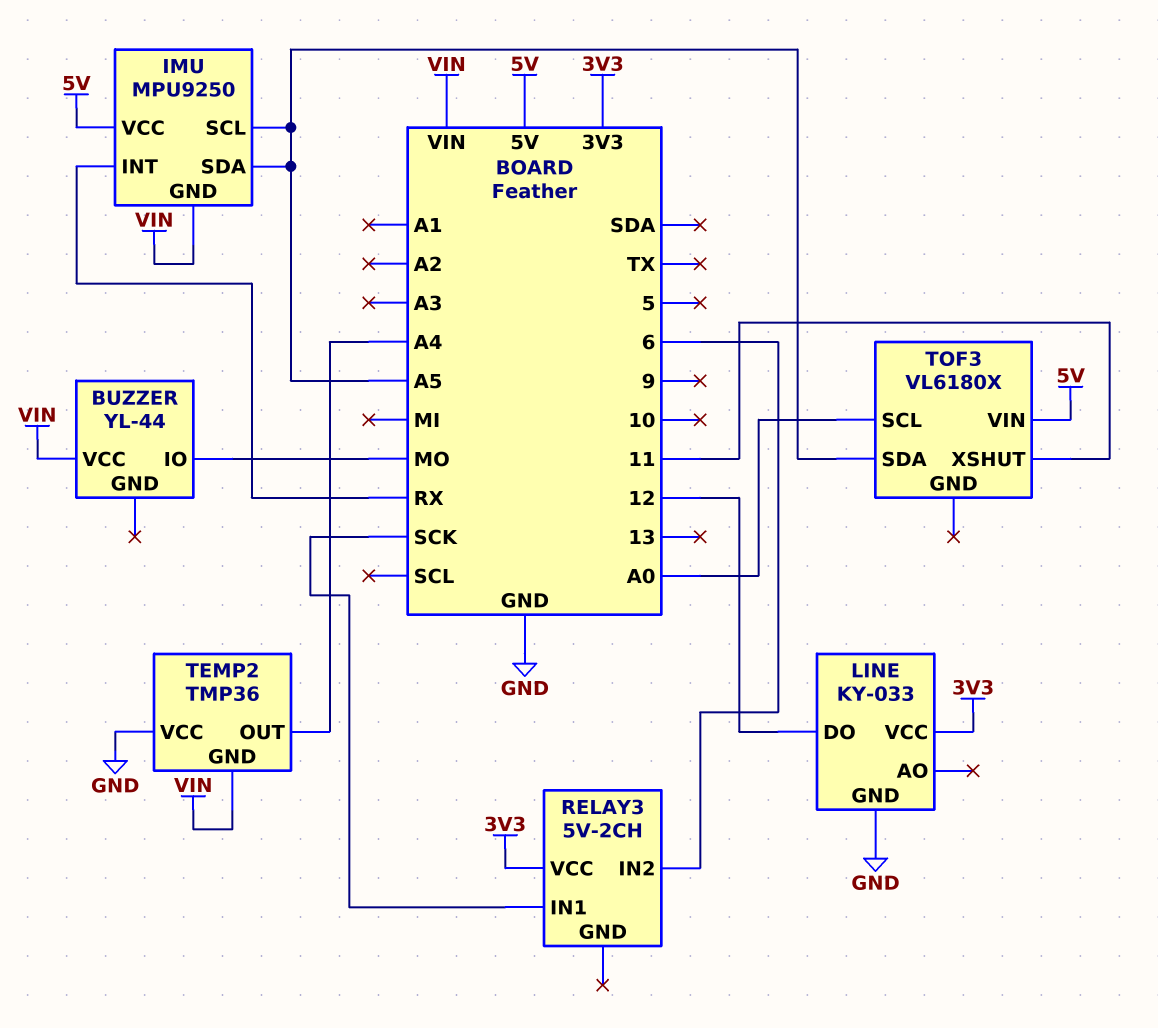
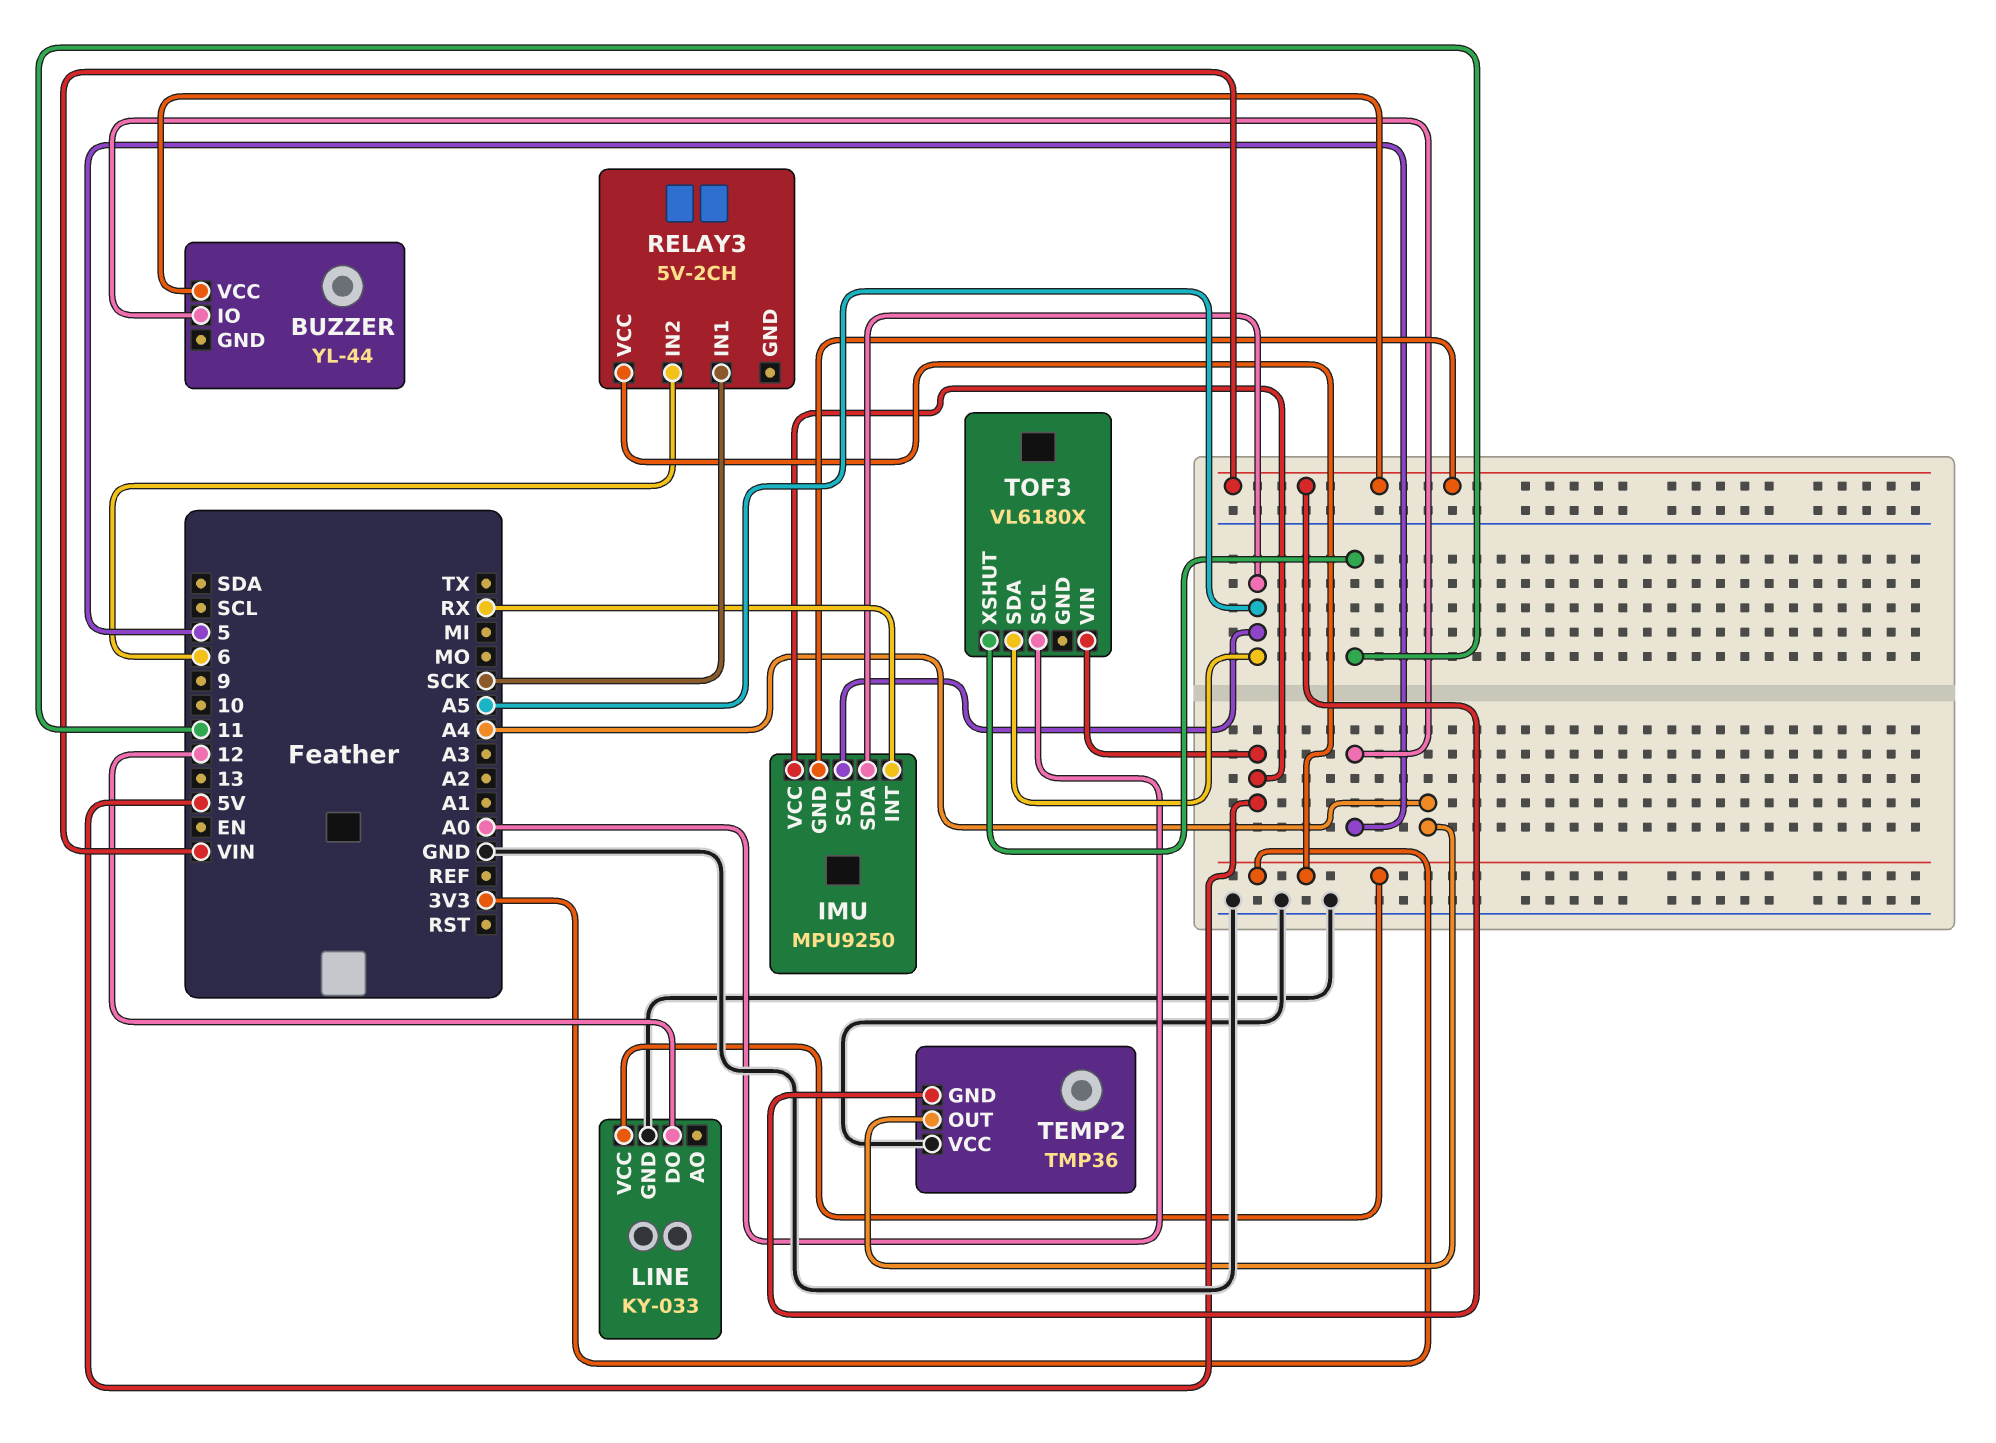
BUZZER pin IO: MO -> 5

